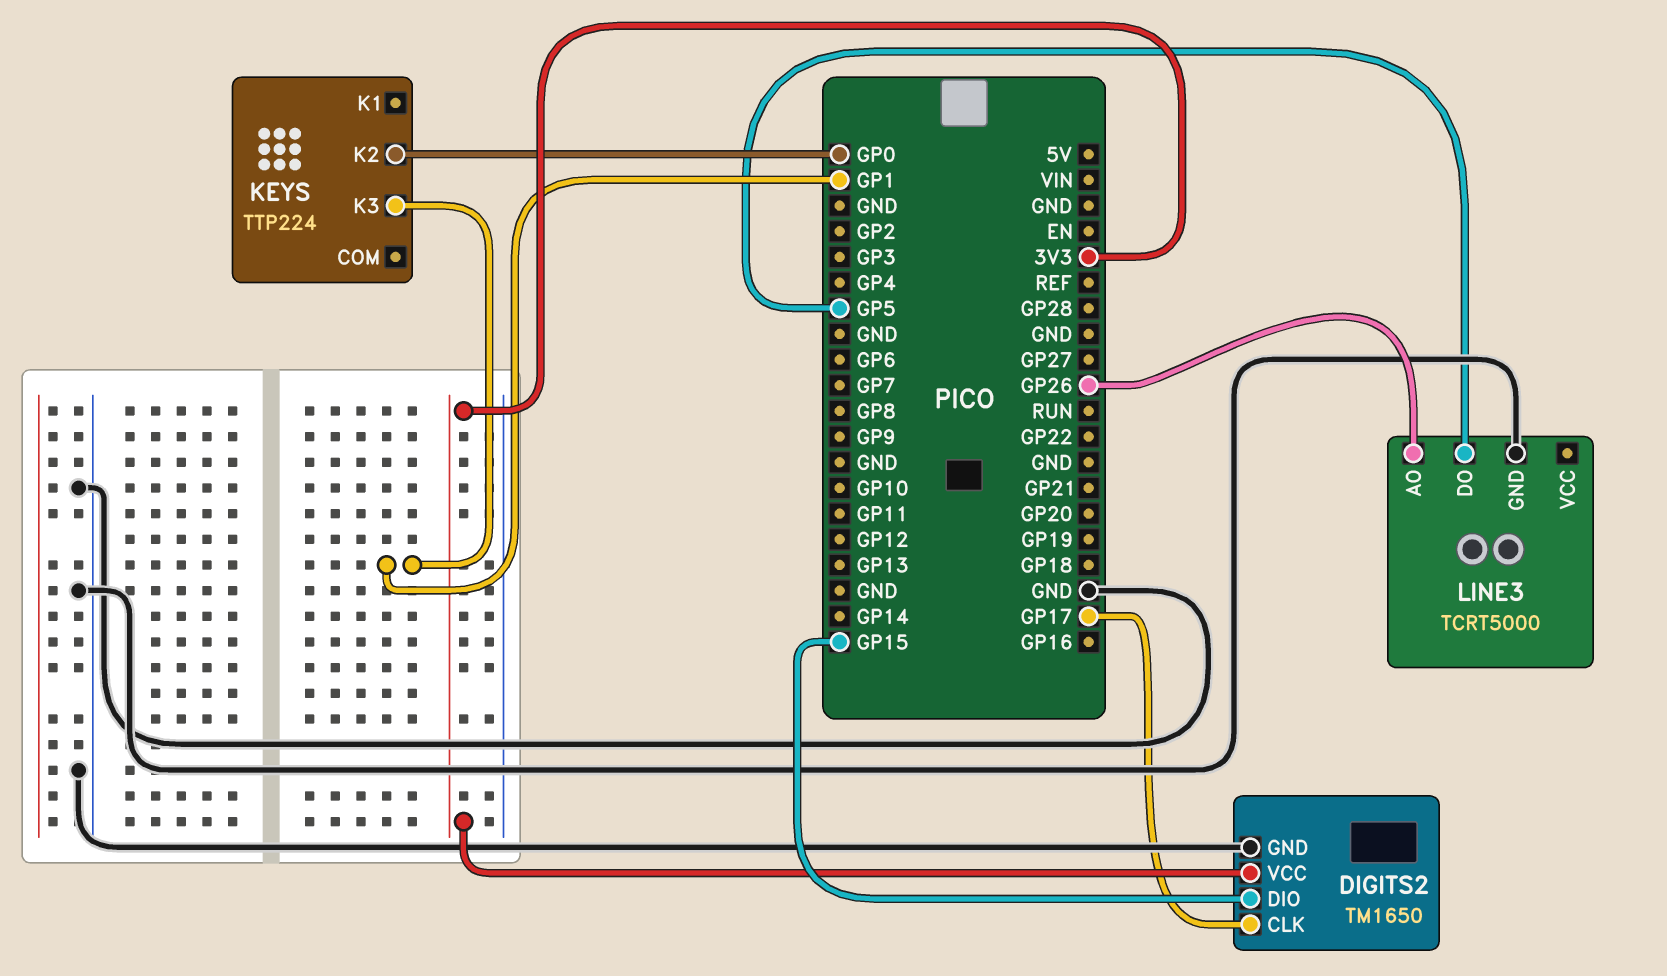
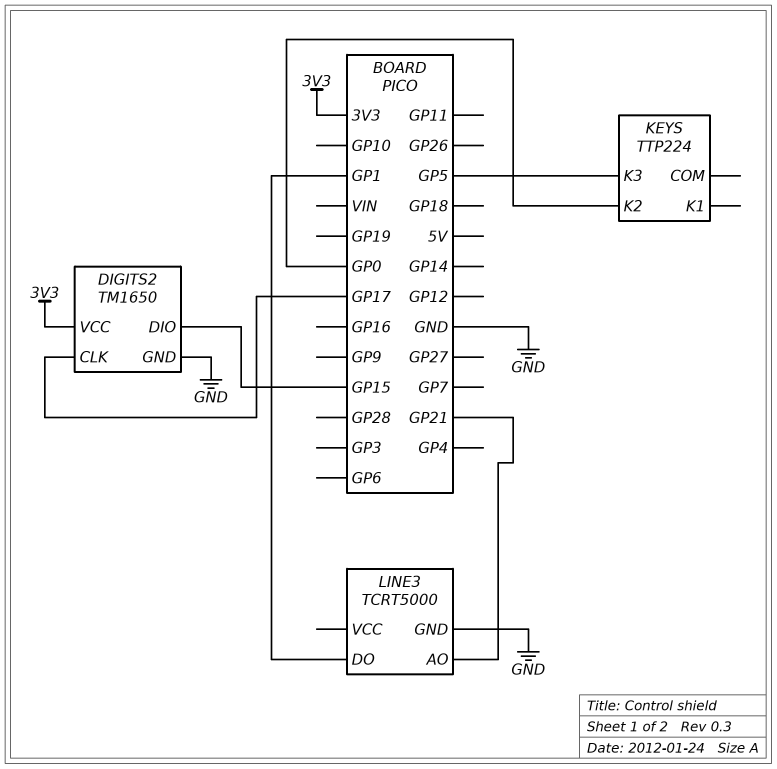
KEYS pin K3: GP1 -> GP5
LINE3 pin AO: GP26 -> GP21
LINE3 pin DO: GP5 -> GP1

